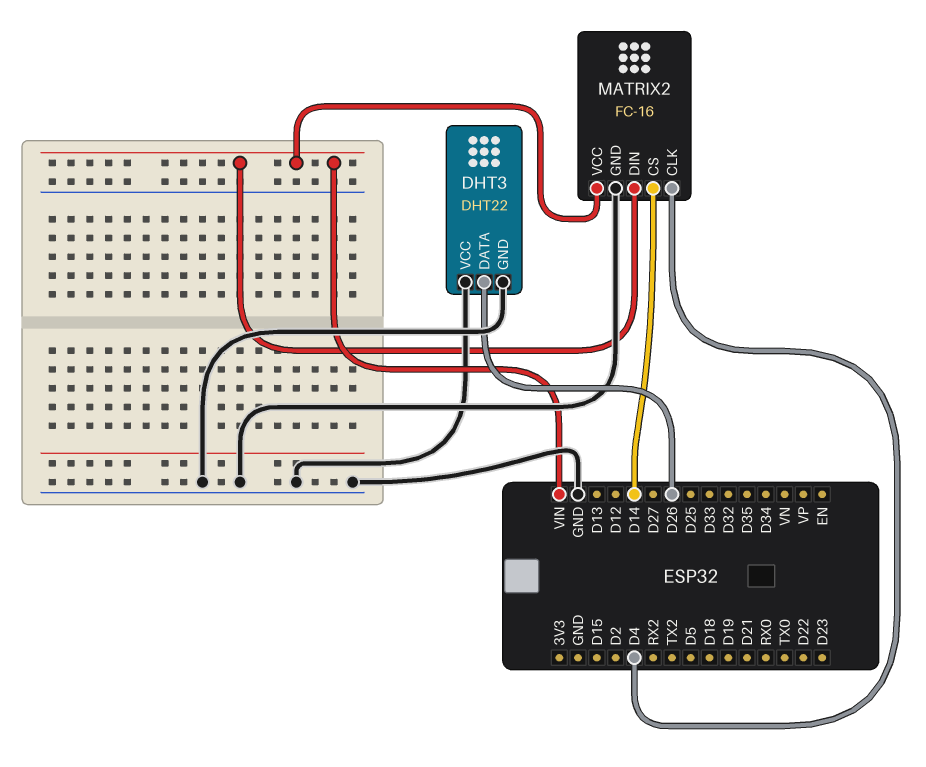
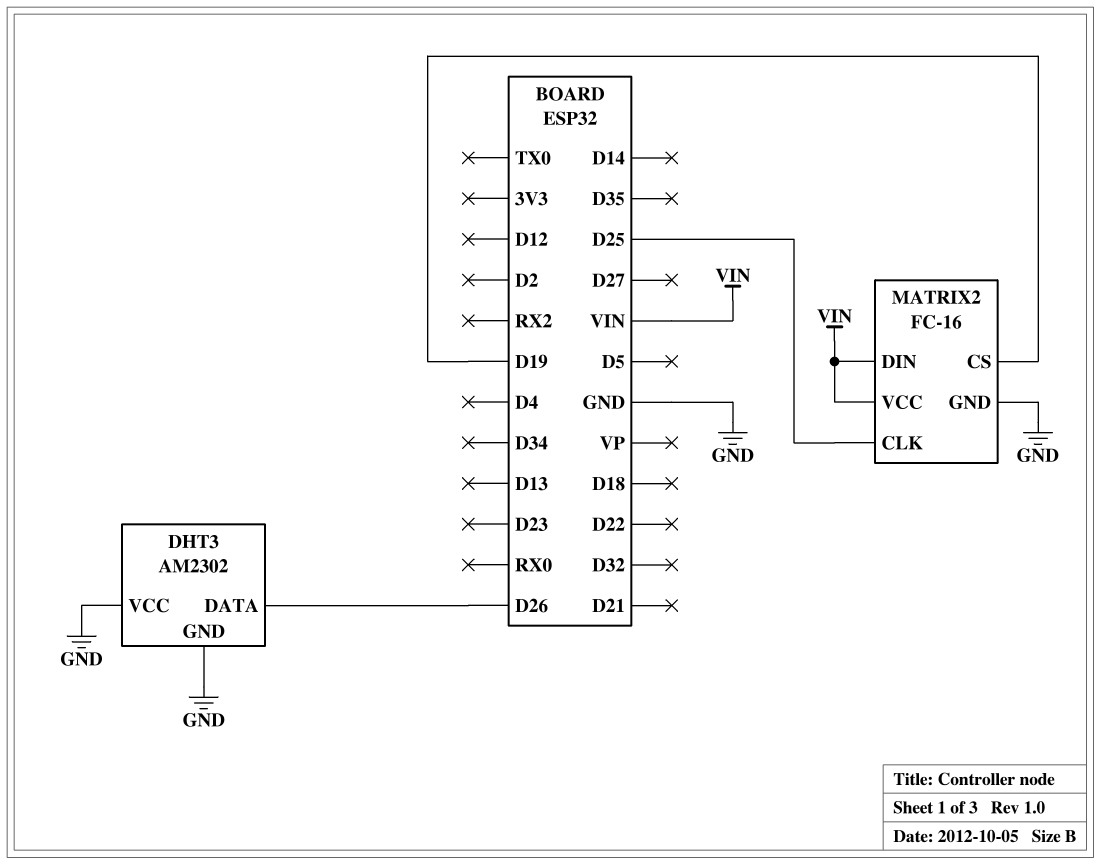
DHT3: DHT22 -> AM2302
MATRIX2 pin CLK: D4 -> D25
MATRIX2 pin CS: D14 -> D19

